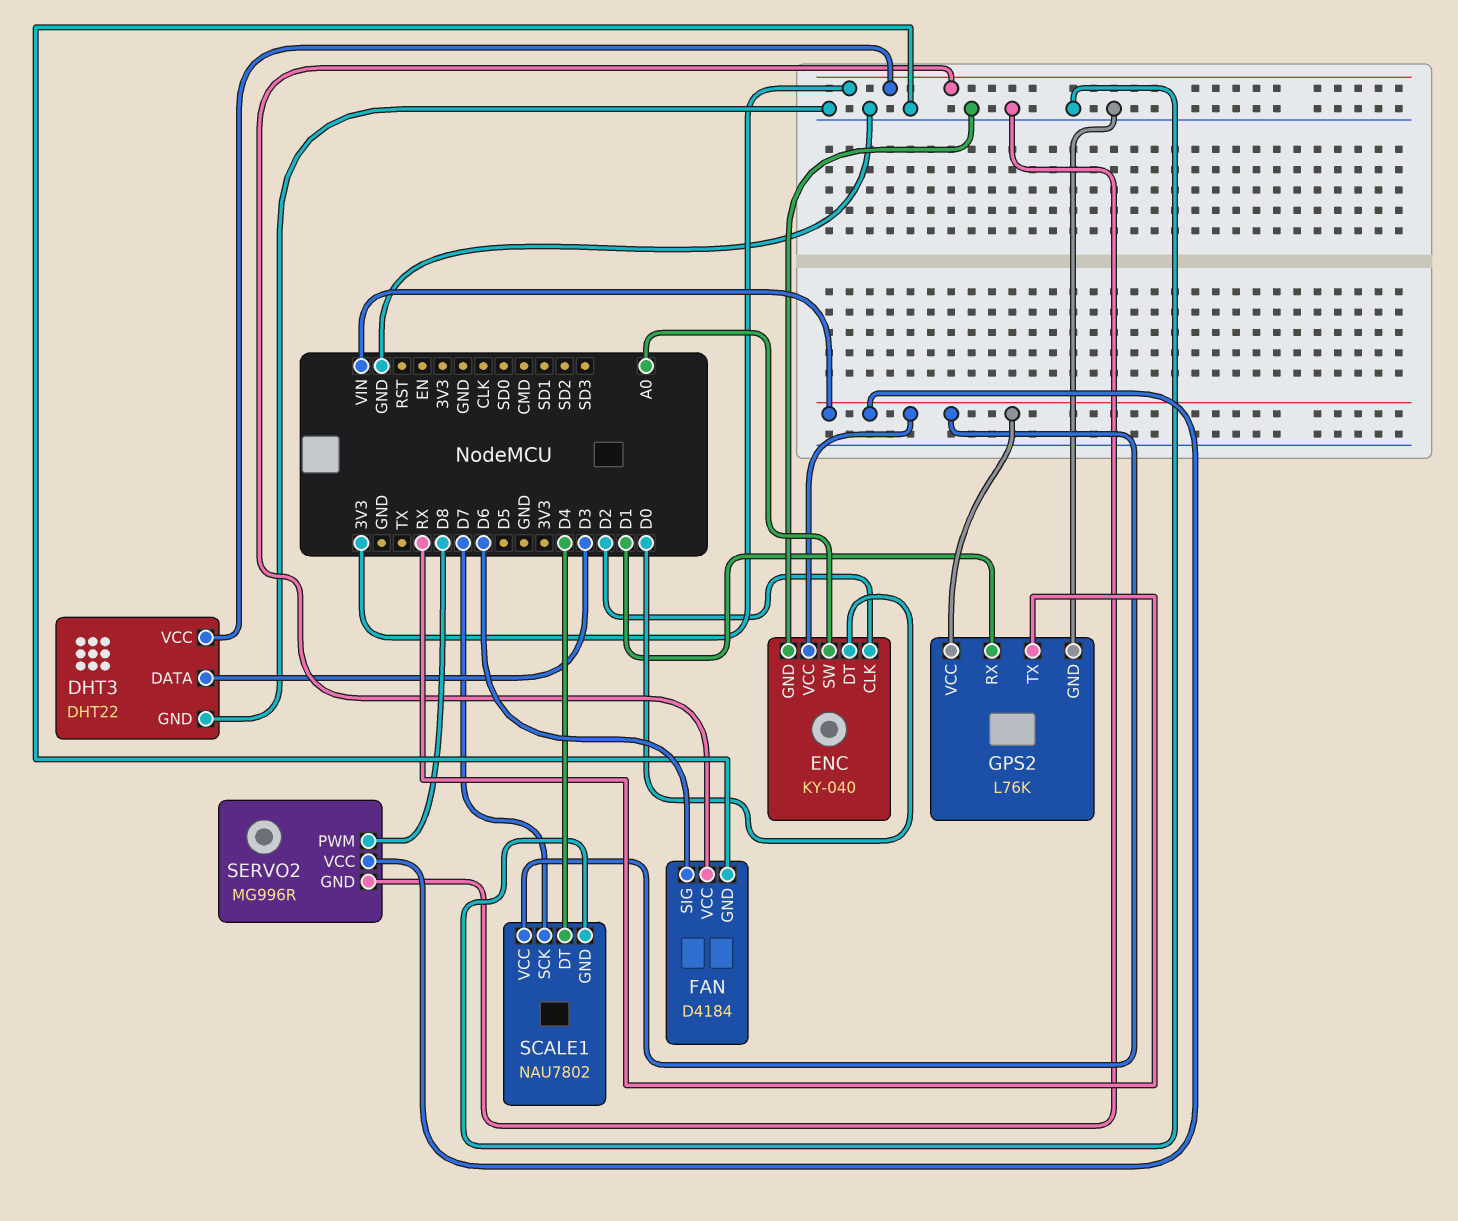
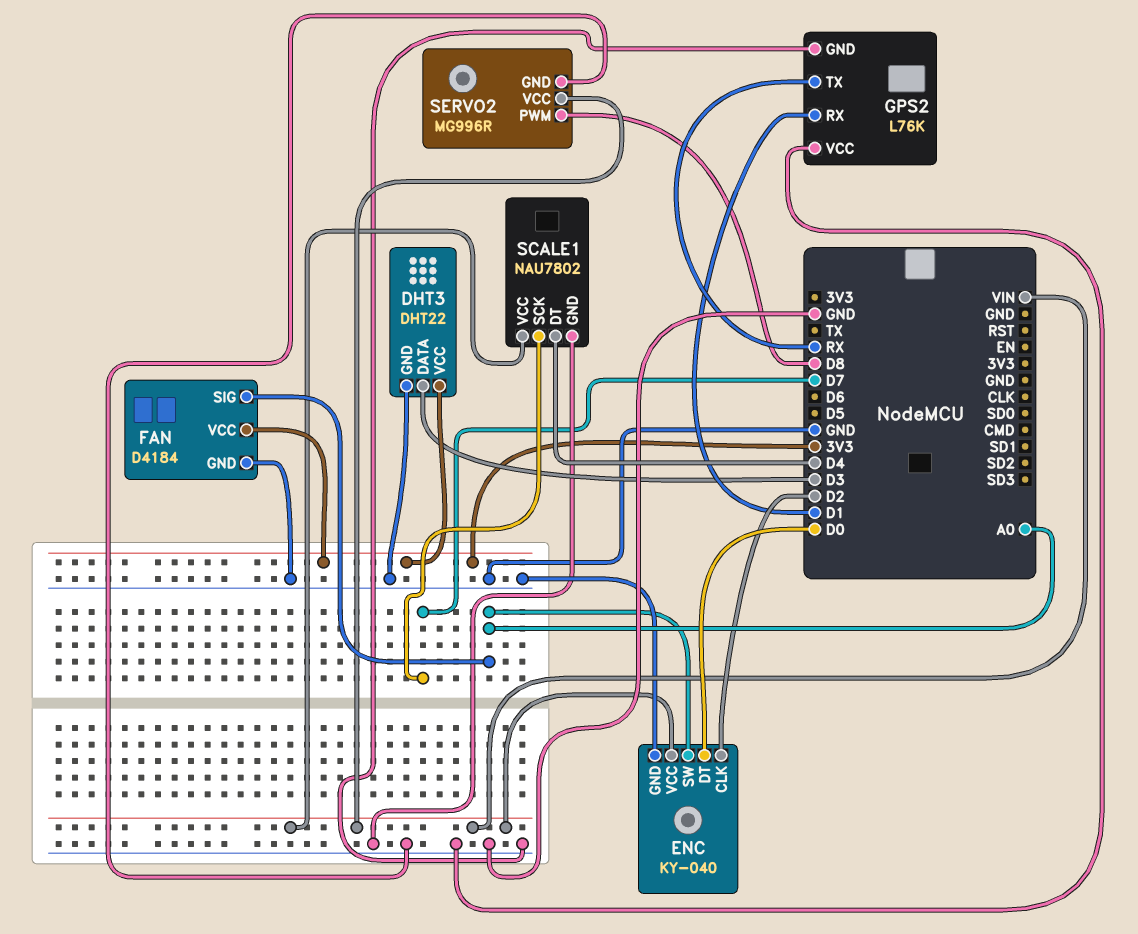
FAN pin SIG: D6 -> A0
GPS2 pin VCC: VIN -> GND

